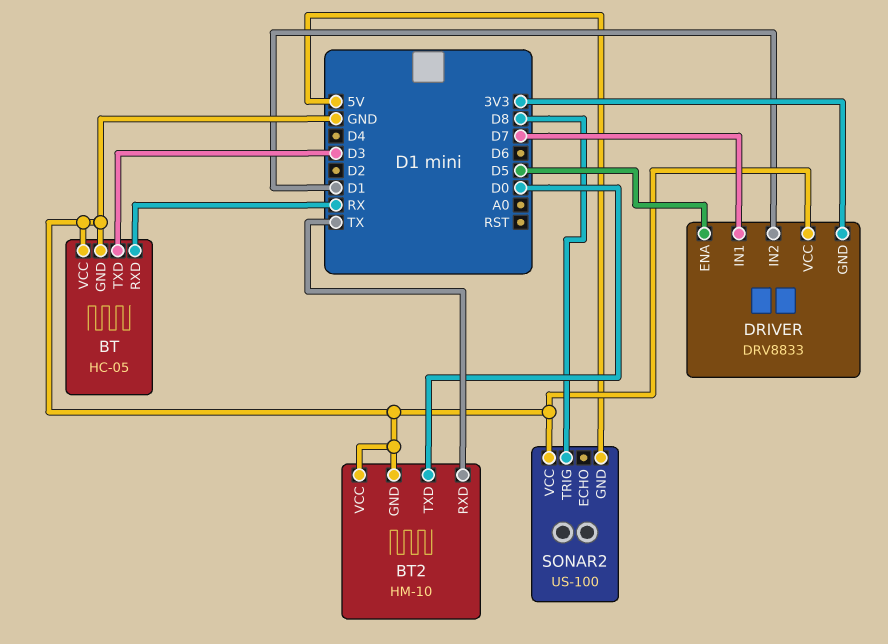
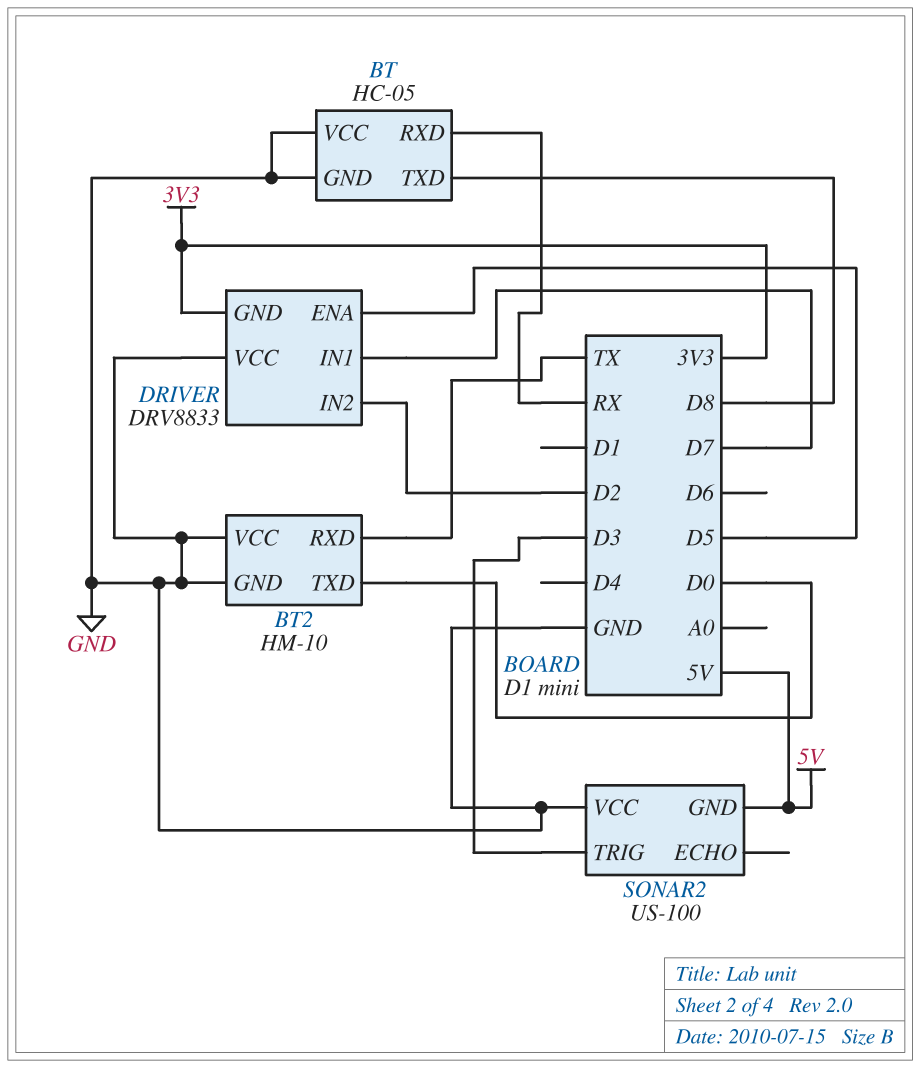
BT pin TXD: D3 -> D8
DRIVER pin IN2: D1 -> D2
SONAR2 pin TRIG: D8 -> D3

